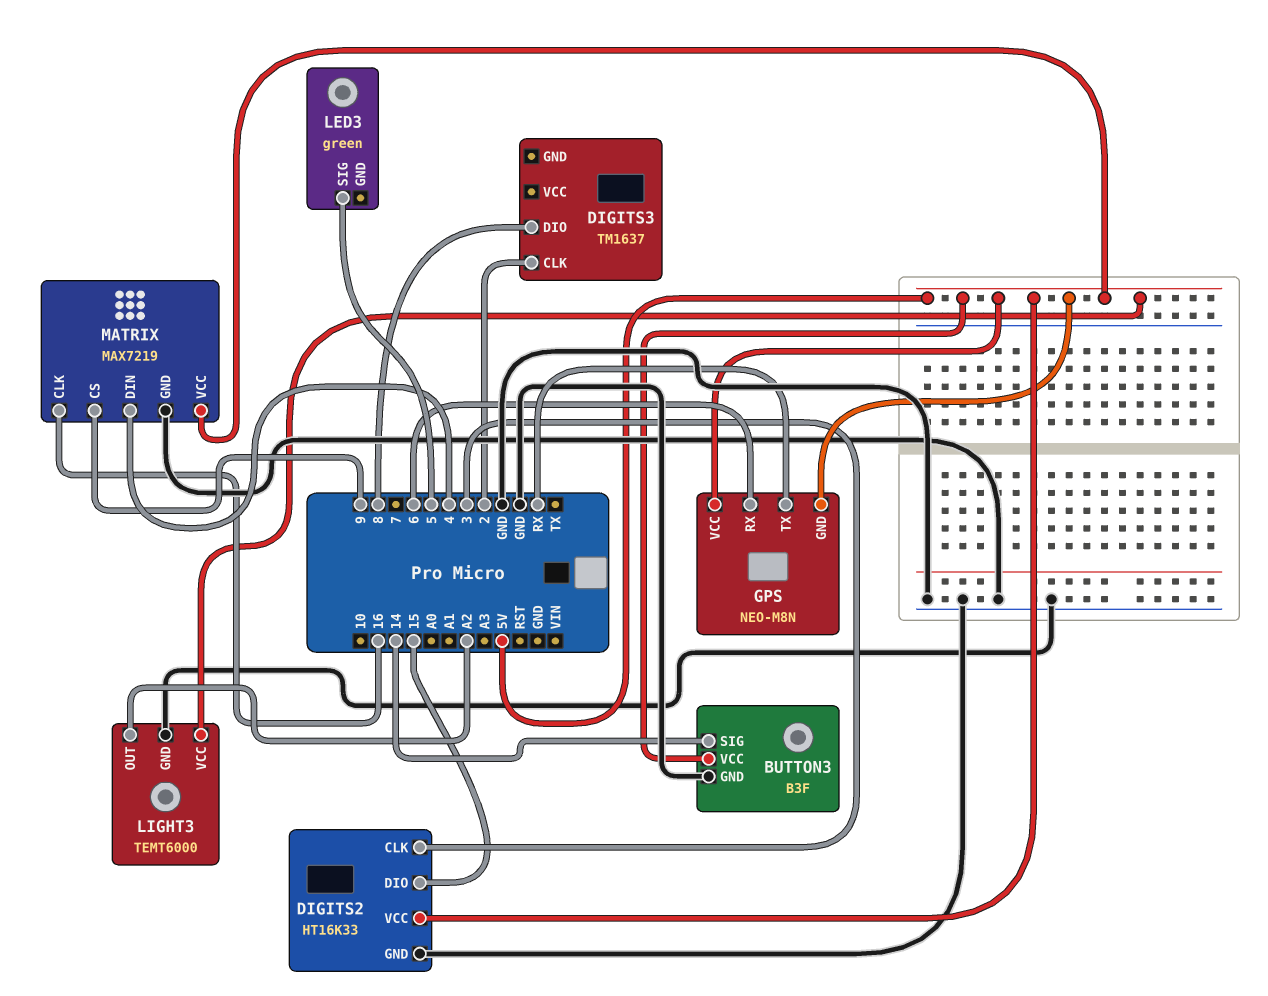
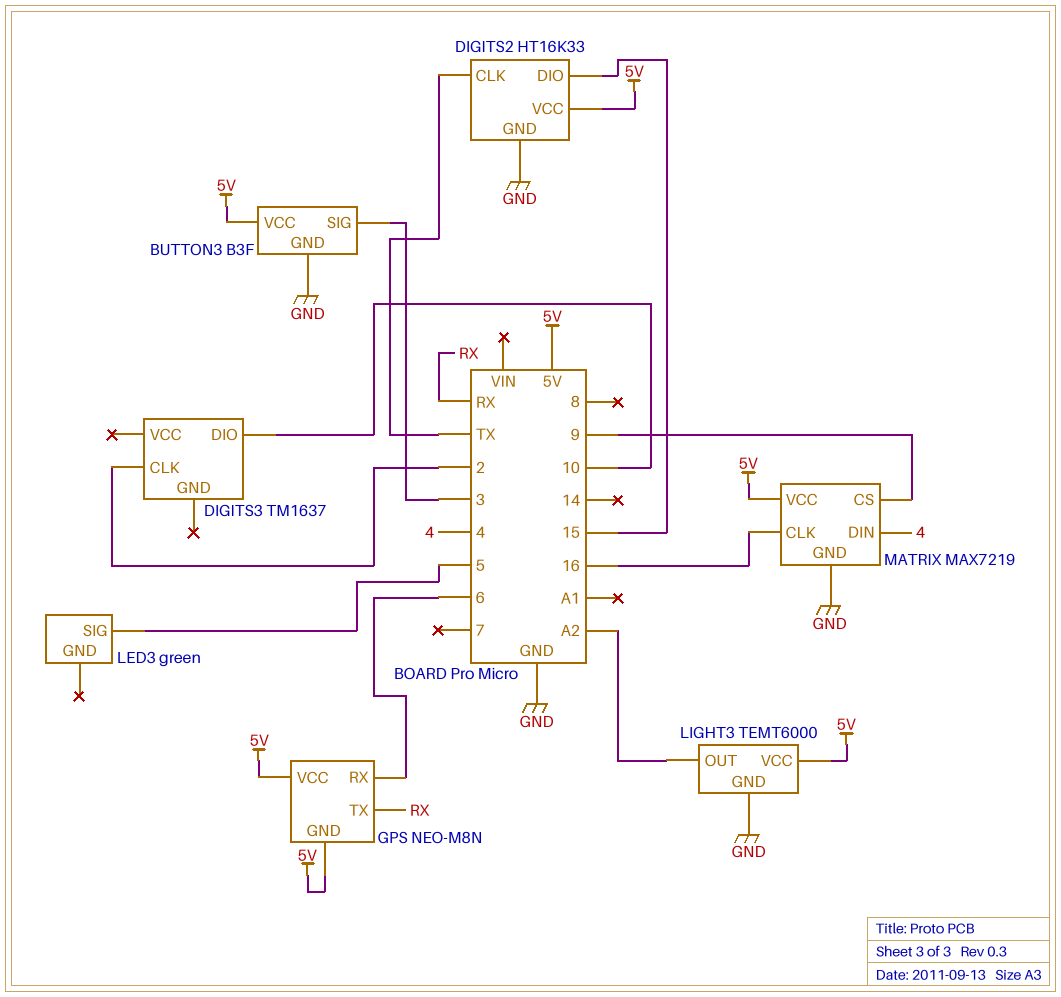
BUTTON3 pin SIG: 14 -> 3
DIGITS2 pin CLK: 3 -> TX
DIGITS3 pin DIO: 8 -> 10

